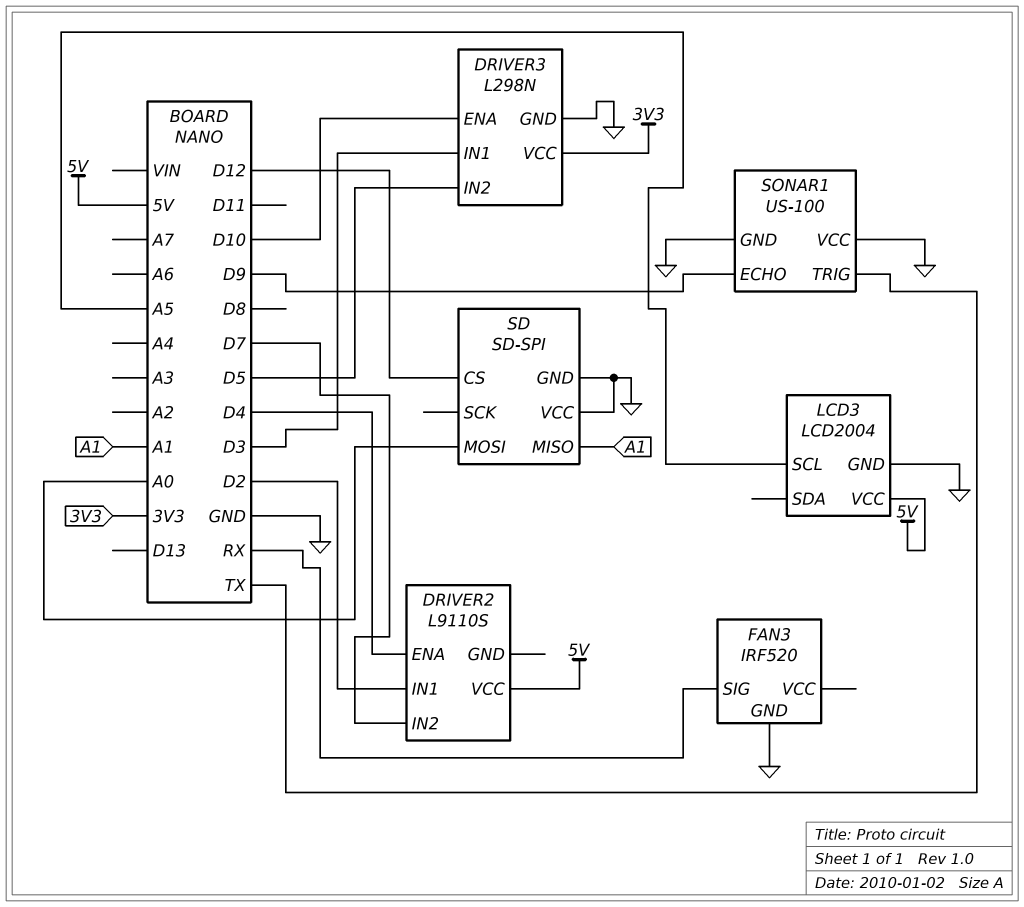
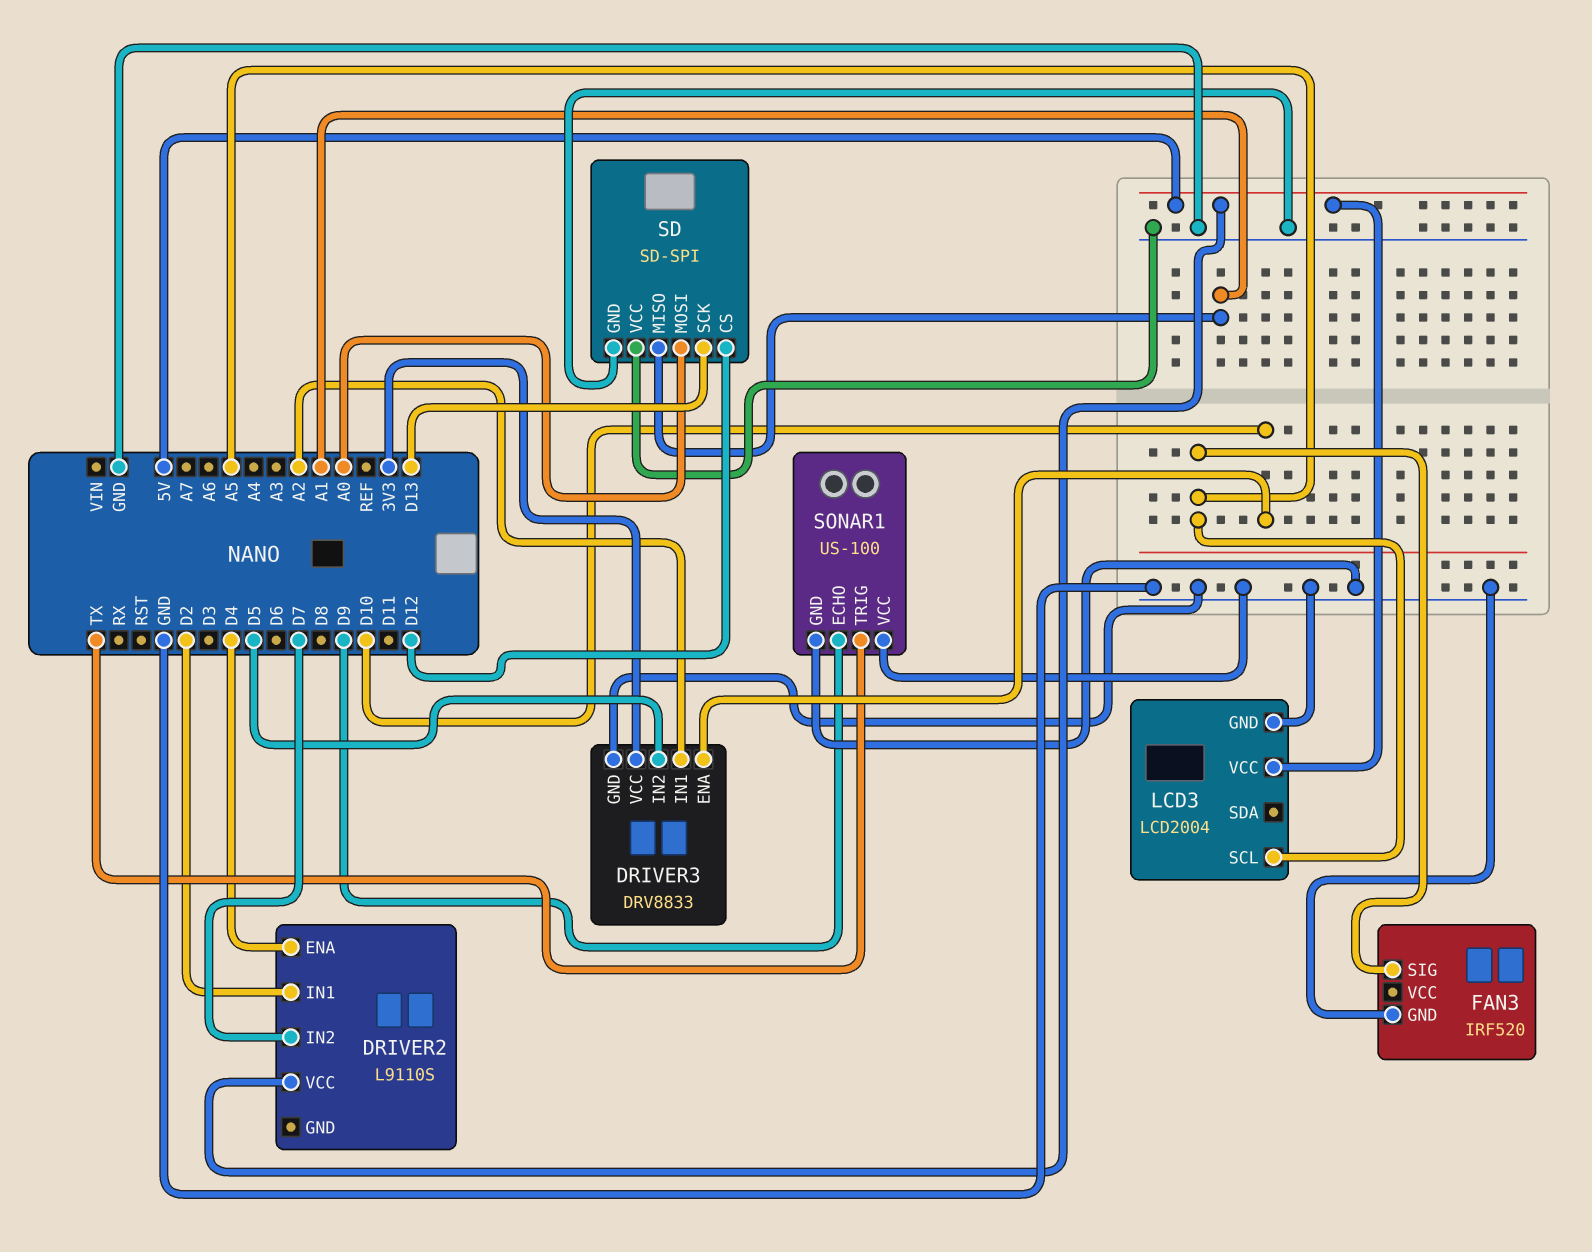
DRIVER3: L298N -> DRV8833
DRIVER3 pin IN1: D3 -> A2
FAN3 pin SIG: RX -> A5
SD pin SCK: none -> D13

